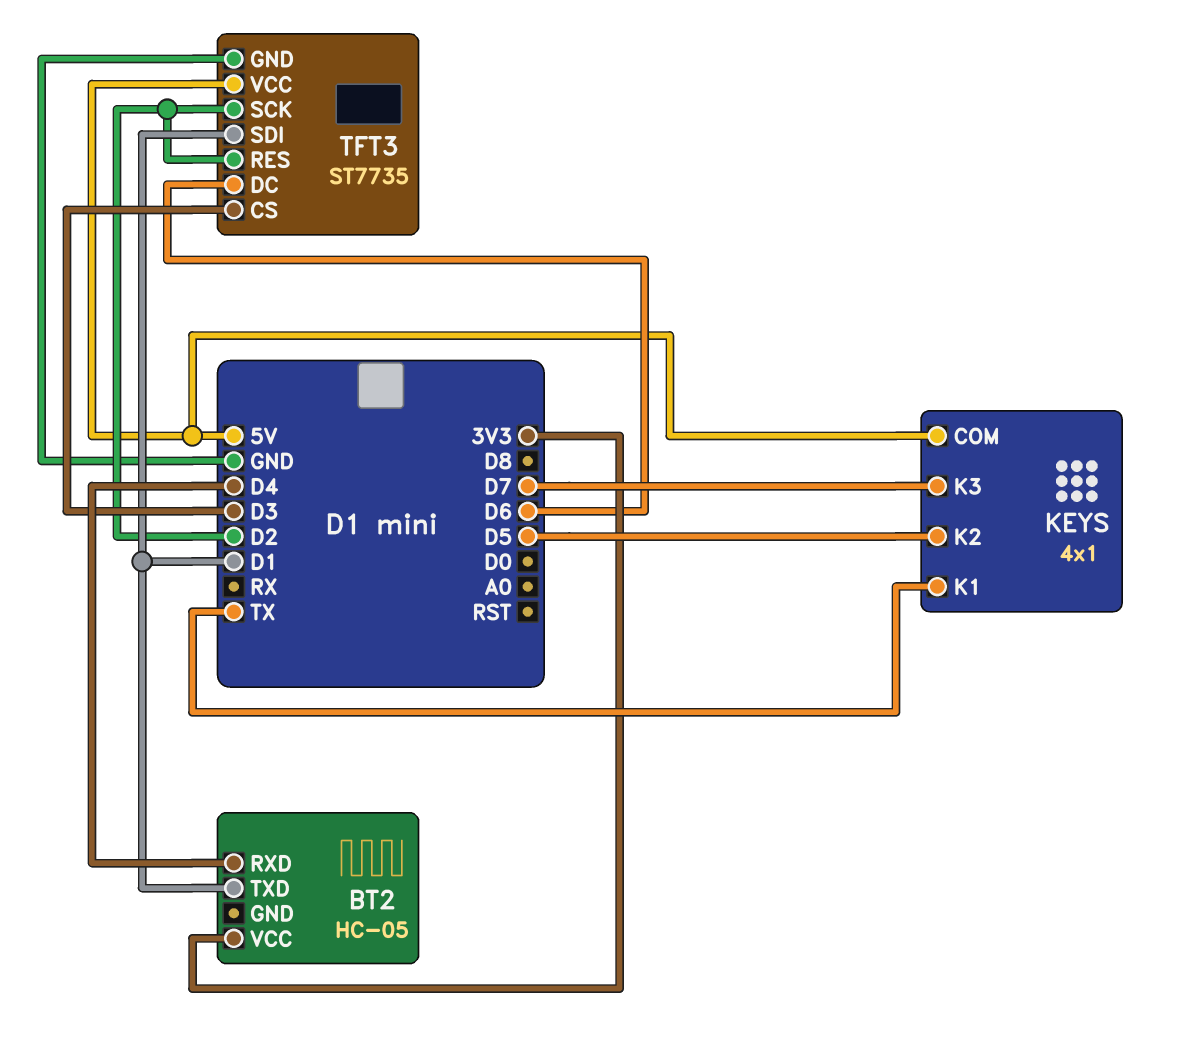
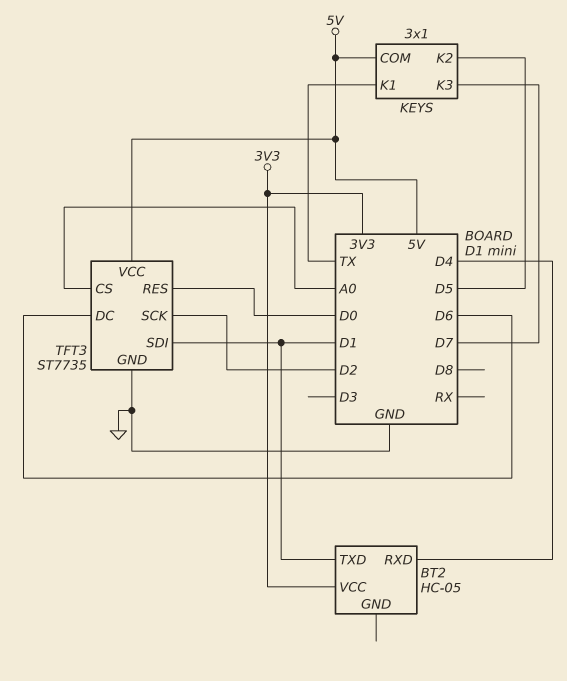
KEYS: 4x1 -> 3x1
TFT3 pin CS: D3 -> A0
TFT3 pin RES: D2 -> D0

